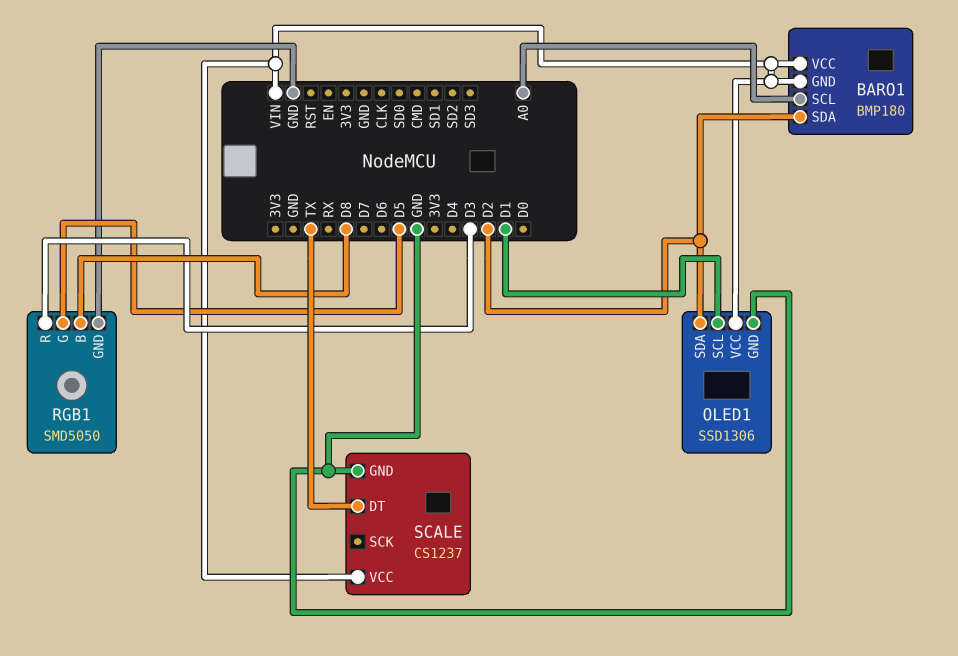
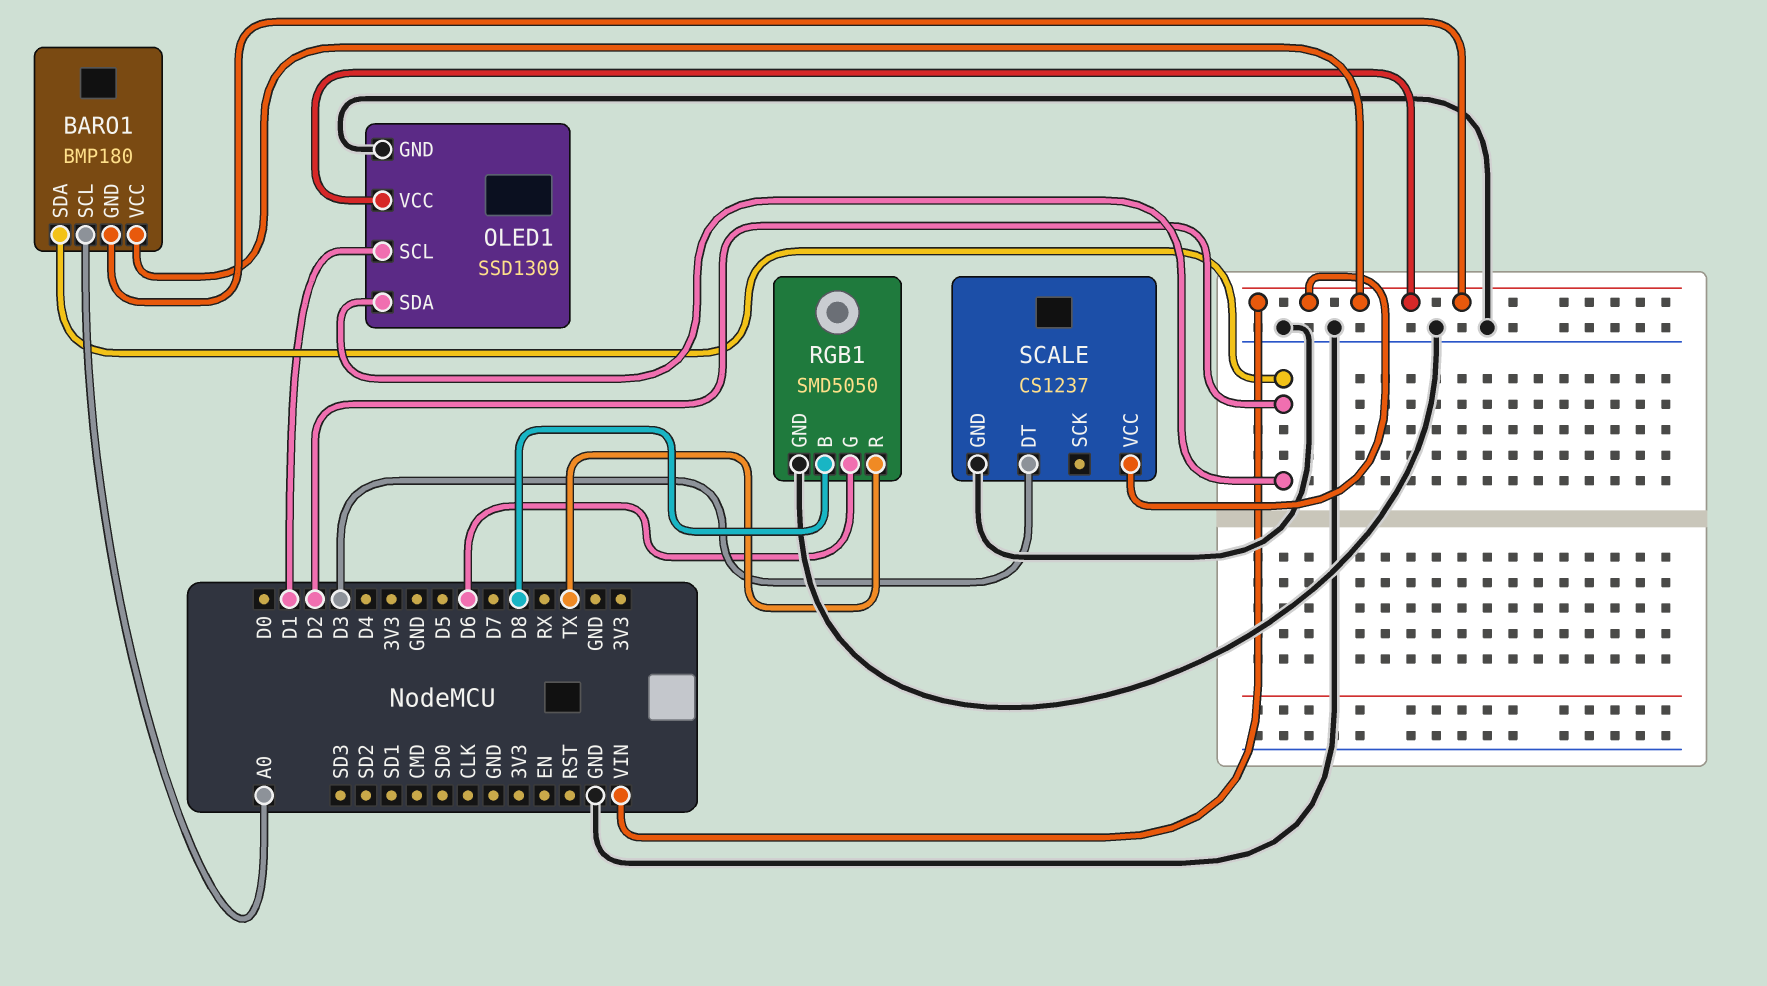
OLED1: SSD1306 -> SSD1309
RGB1 pin G: D5 -> D6
RGB1 pin R: D3 -> TX
SCALE pin DT: TX -> D3

